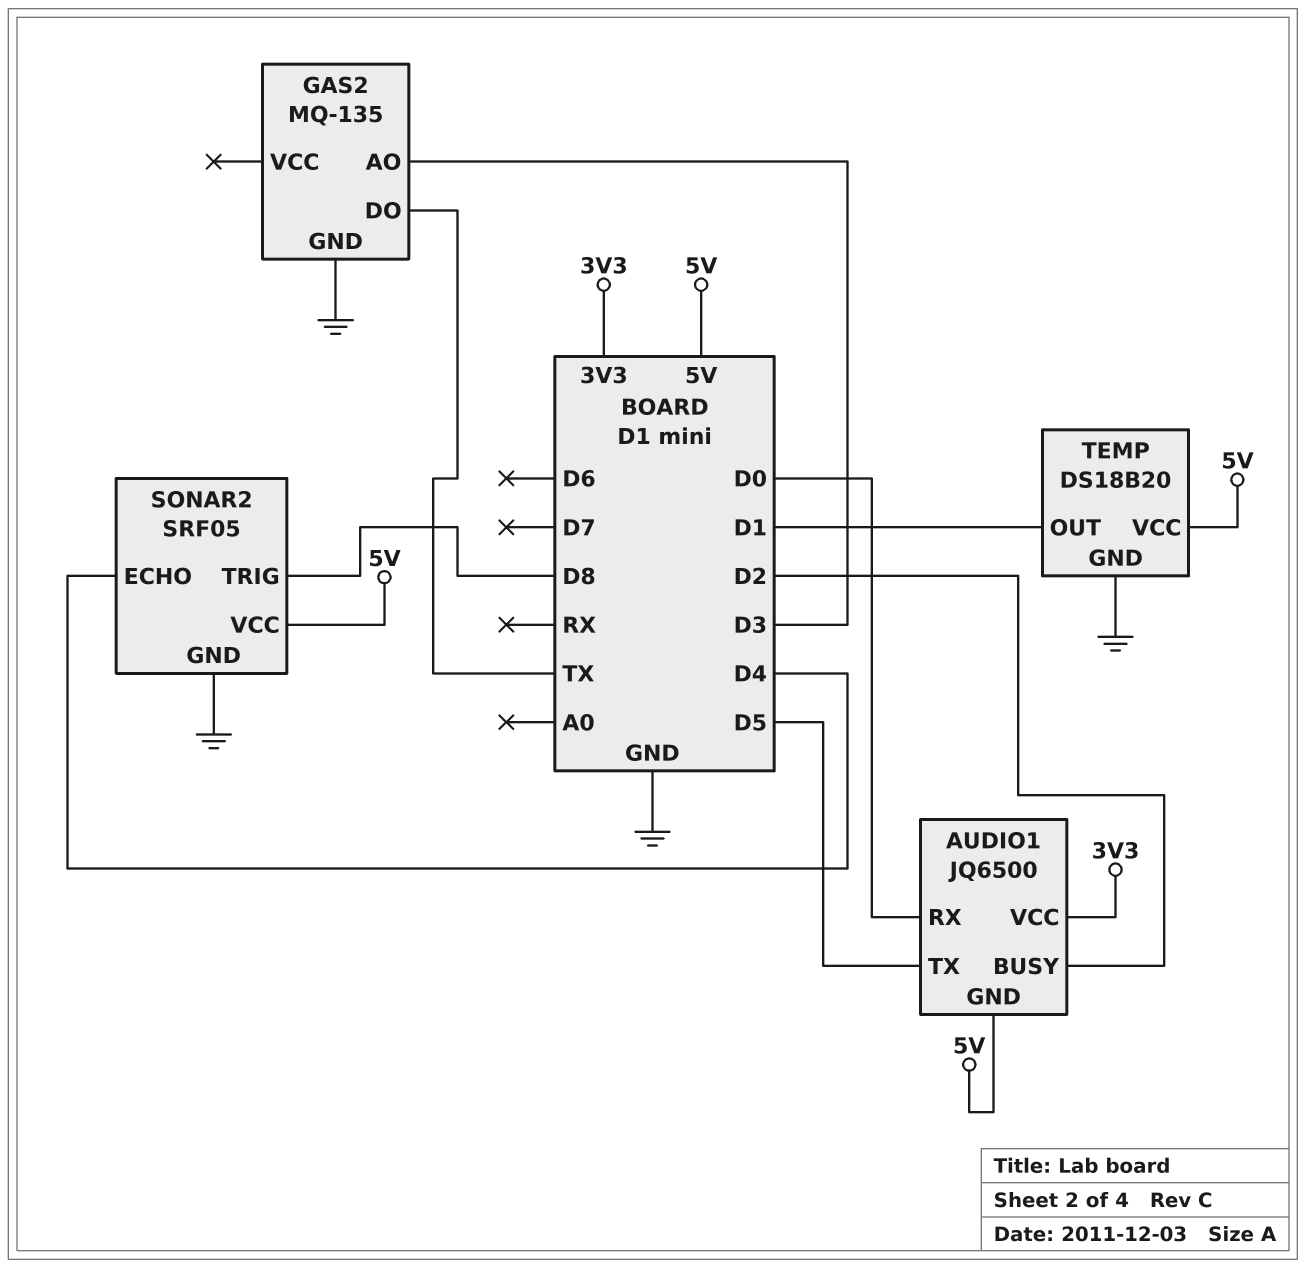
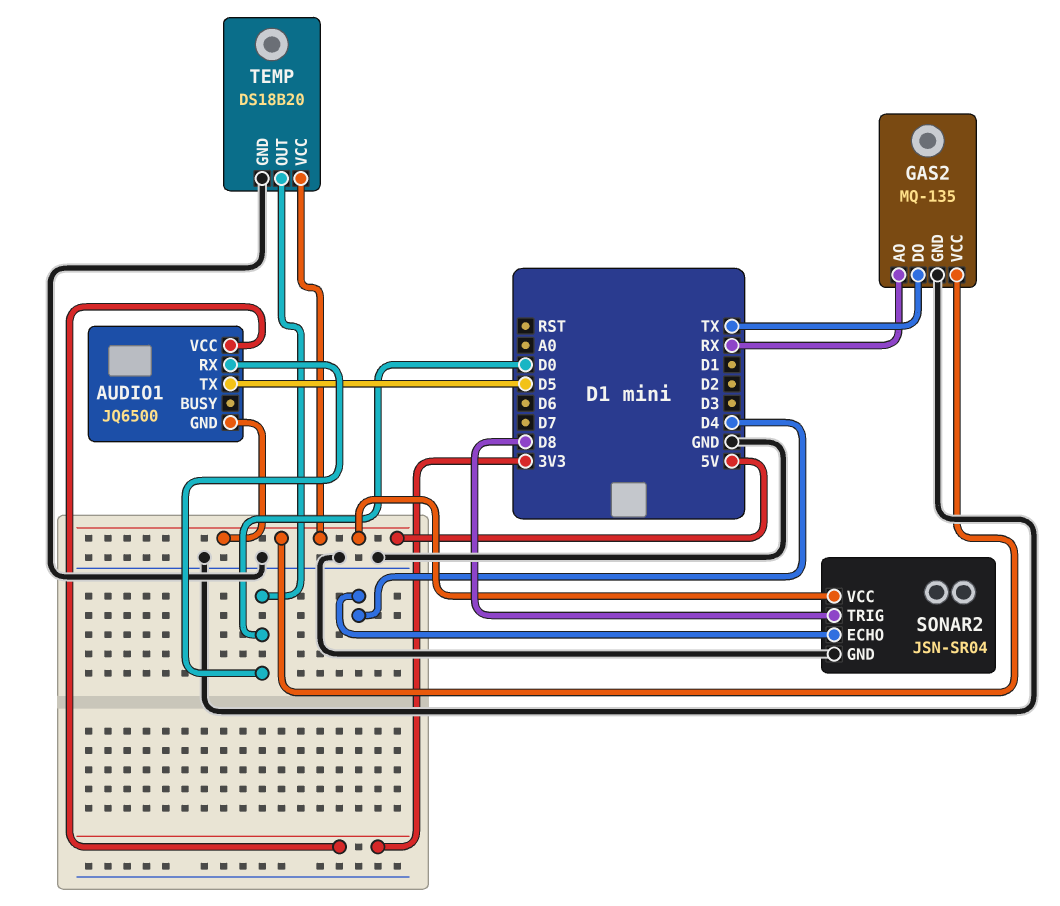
AUDIO1 pin BUSY: D2 -> none
GAS2 pin AO: D3 -> RX
GAS2 pin VCC: none -> 5V
SONAR2: SRF05 -> JSN-SR04
TEMP pin OUT: D1 -> D0

